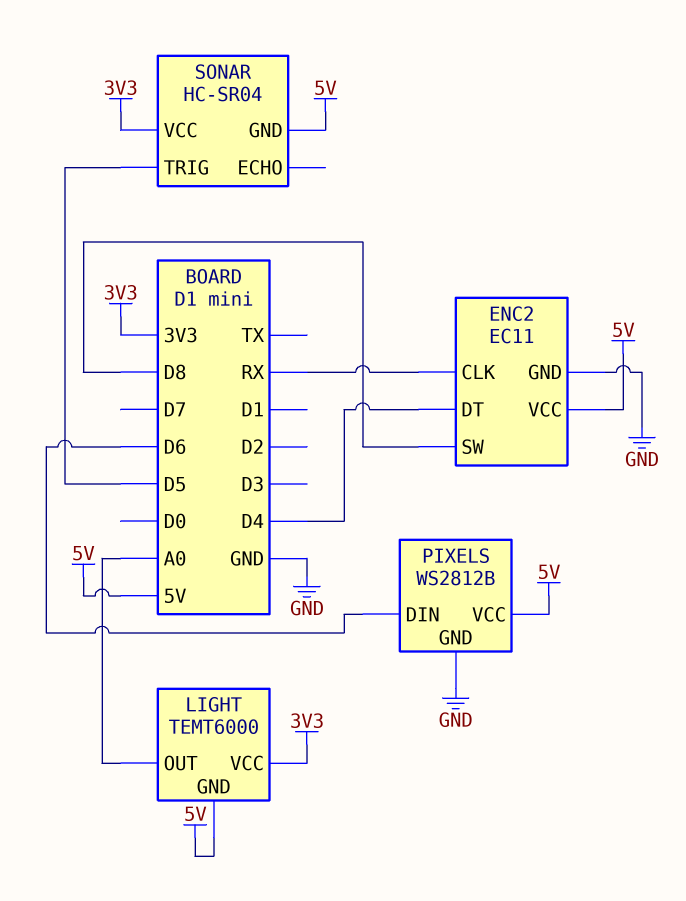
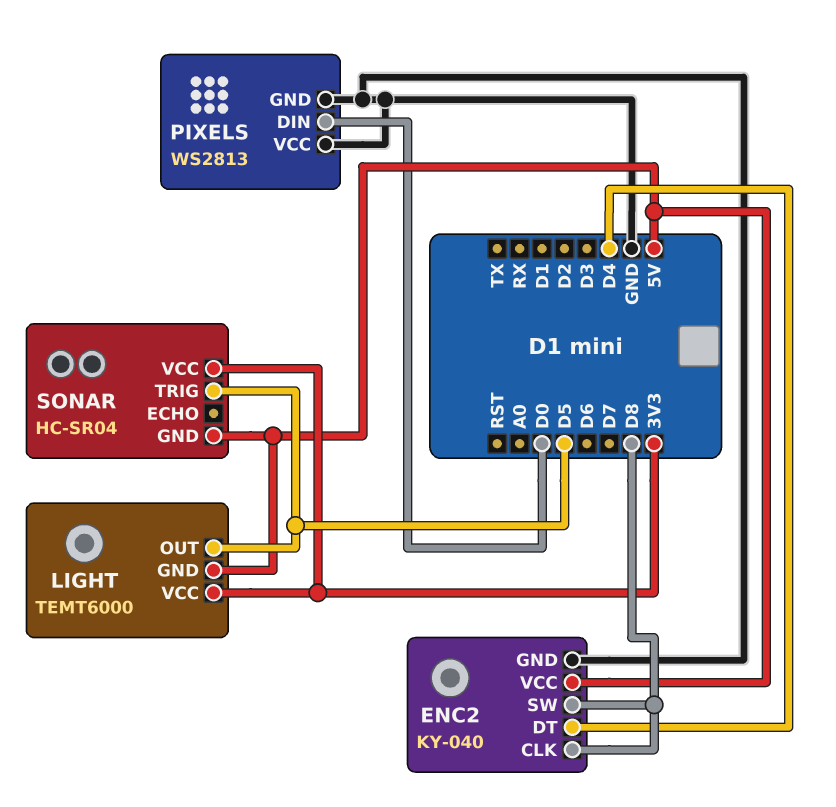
ENC2: EC11 -> KY-040
ENC2 pin CLK: RX -> D8
LIGHT pin OUT: A0 -> D5
PIXELS: WS2812B -> WS2813
PIXELS pin DIN: D6 -> D0
PIXELS pin VCC: 5V -> GND

